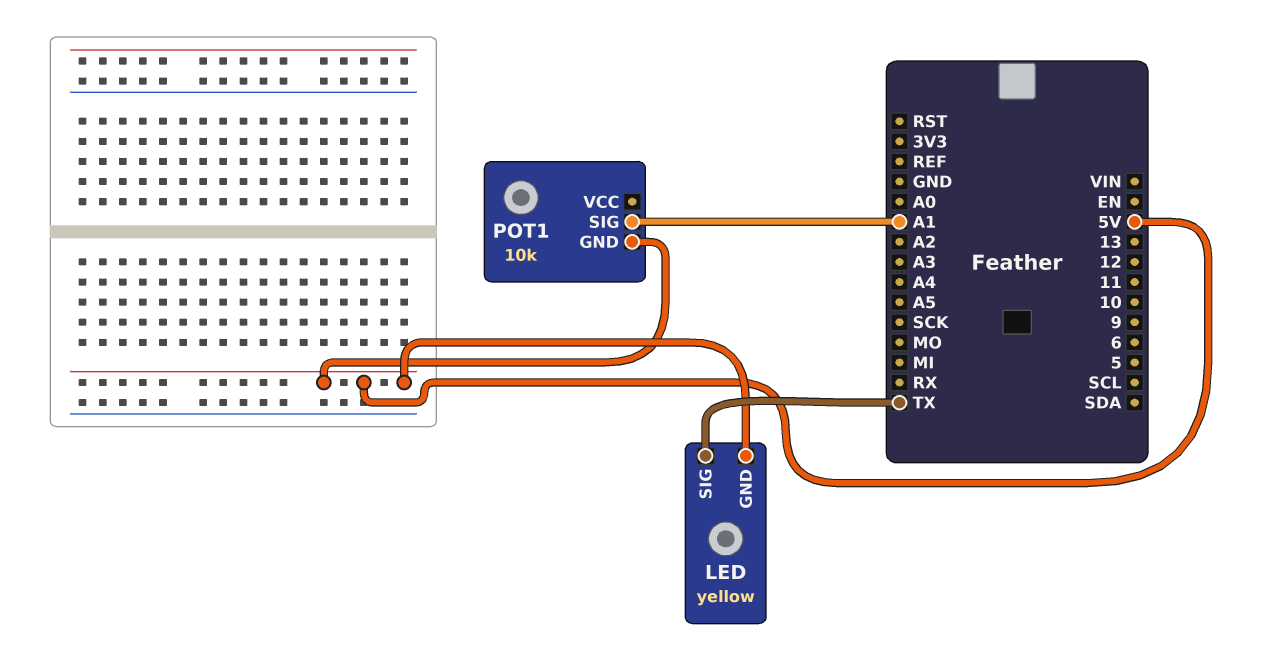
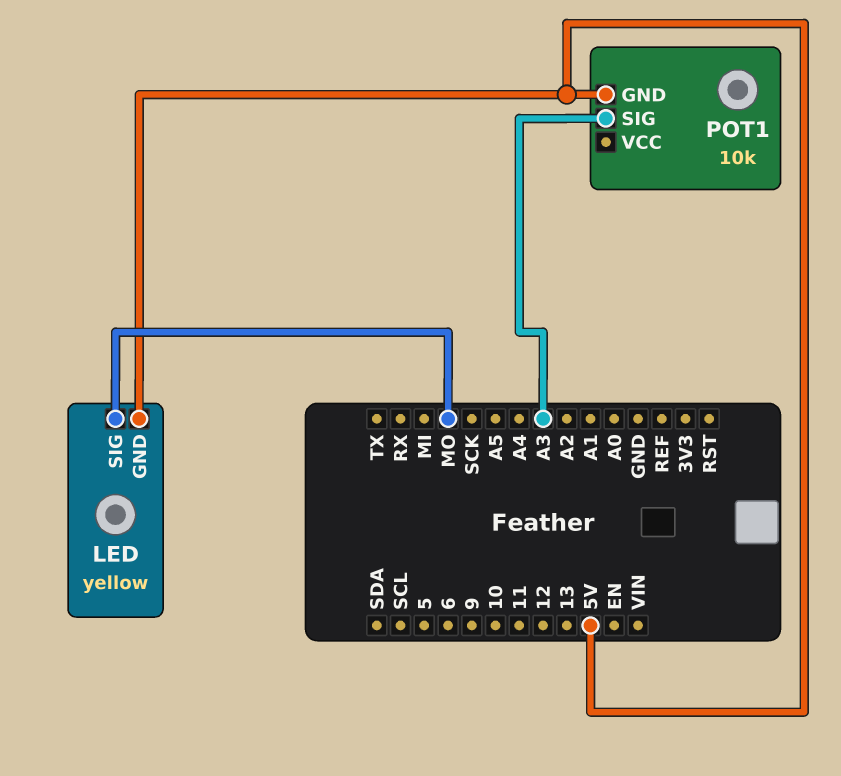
LED pin SIG: TX -> MO
POT1 pin SIG: A1 -> A3

